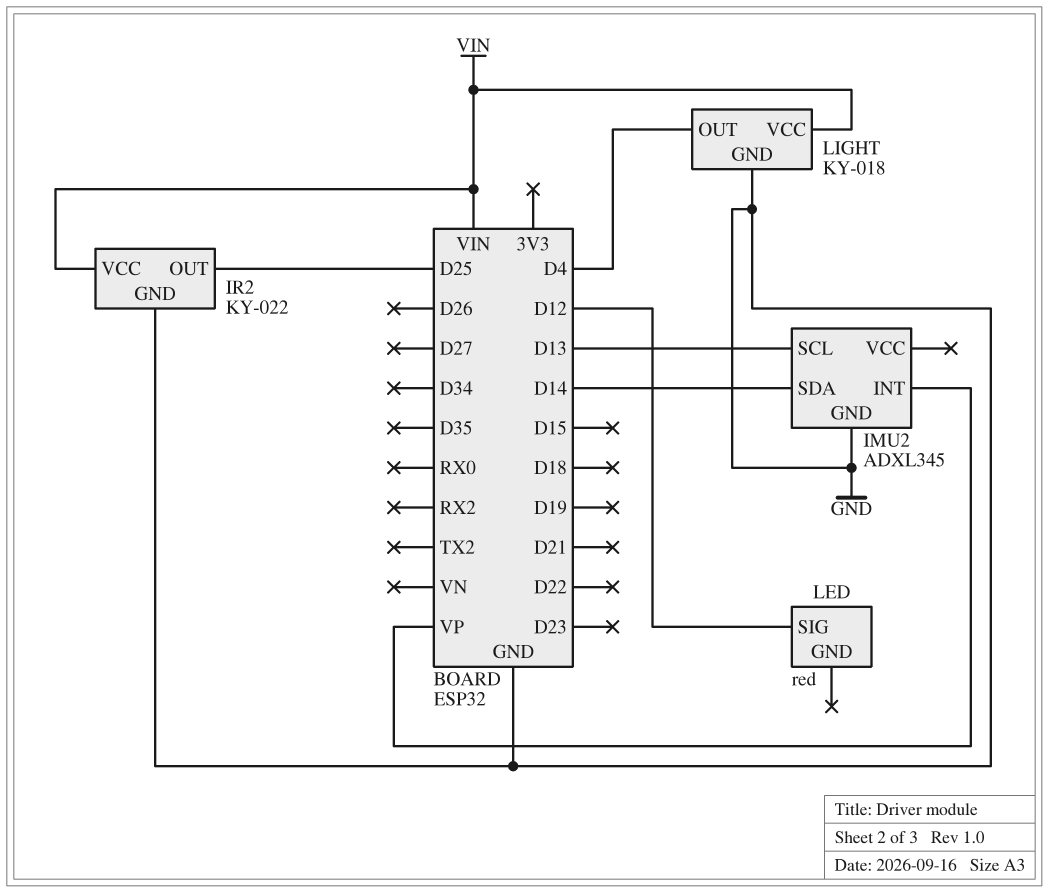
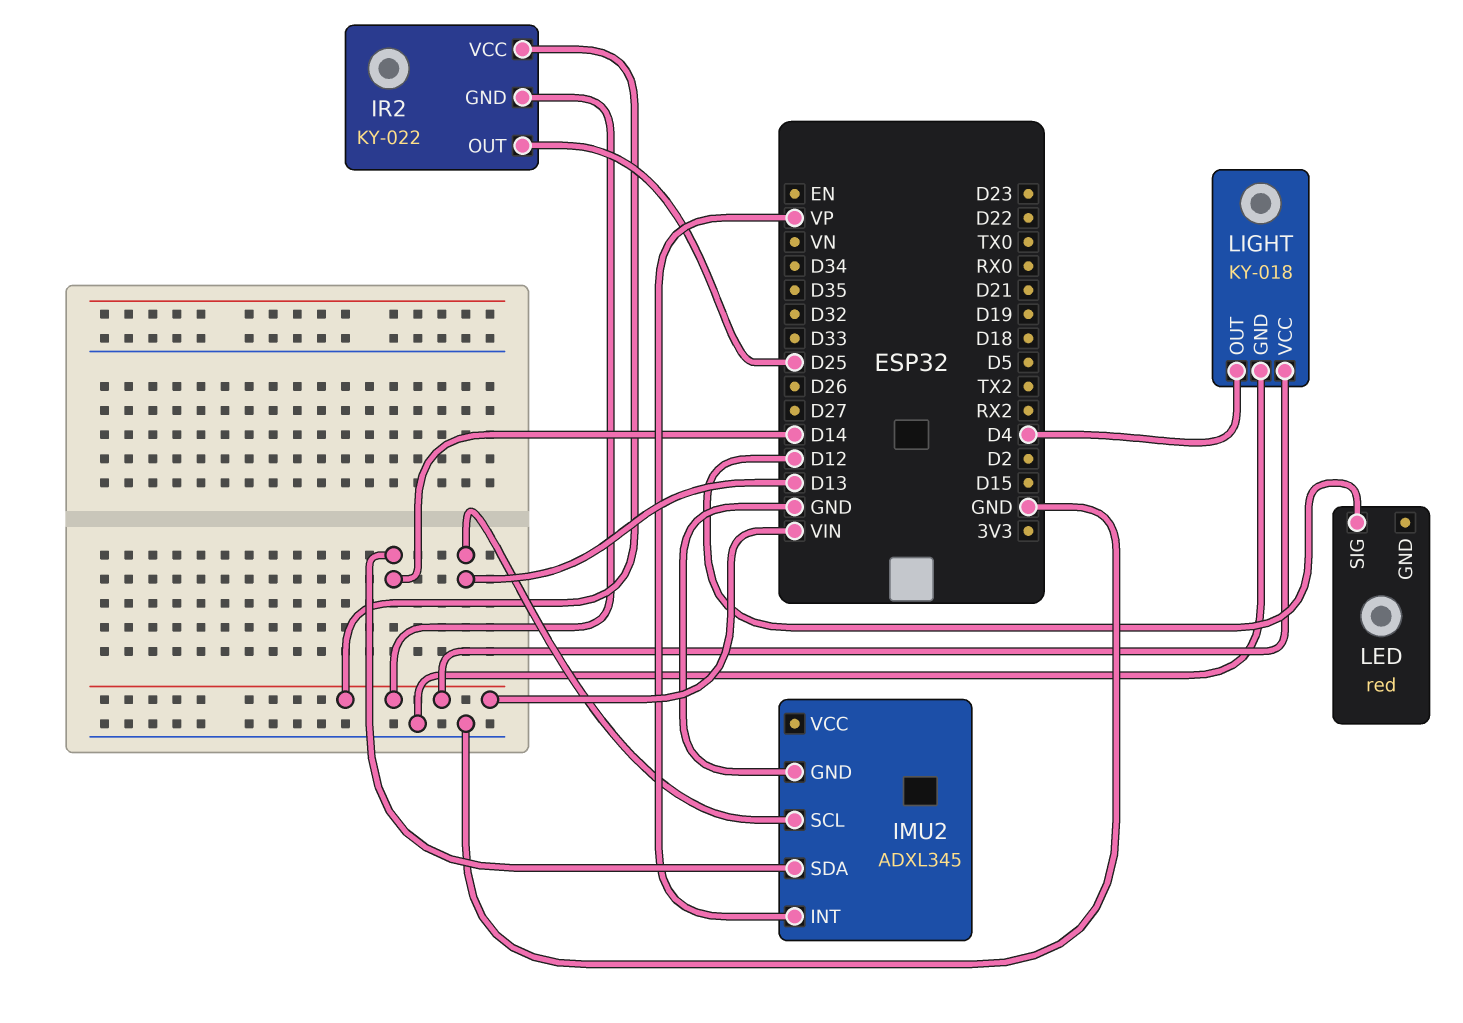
IR2 pin GND: GND -> VIN

